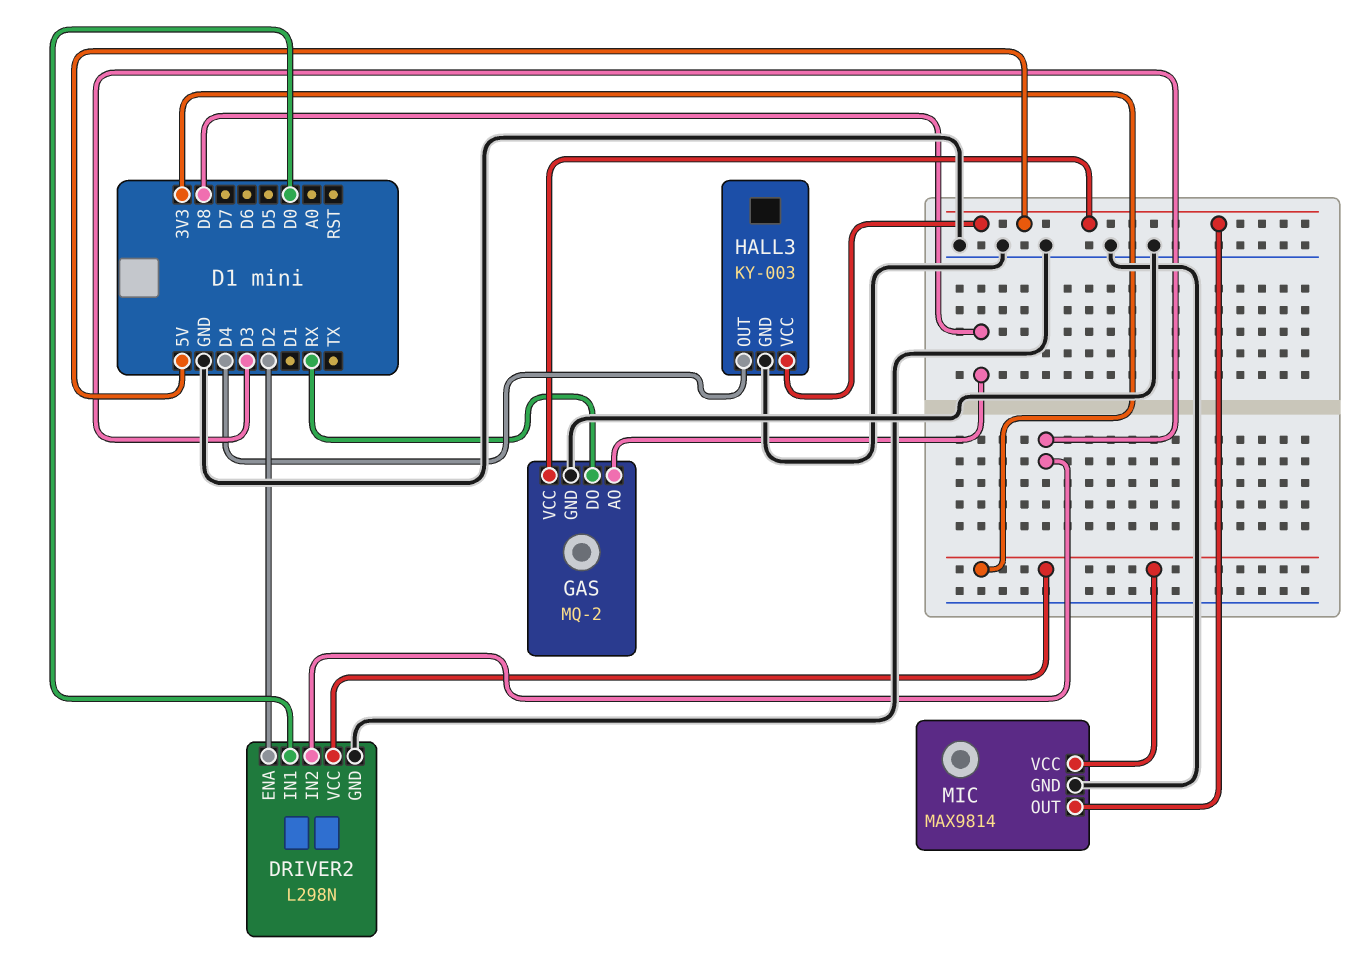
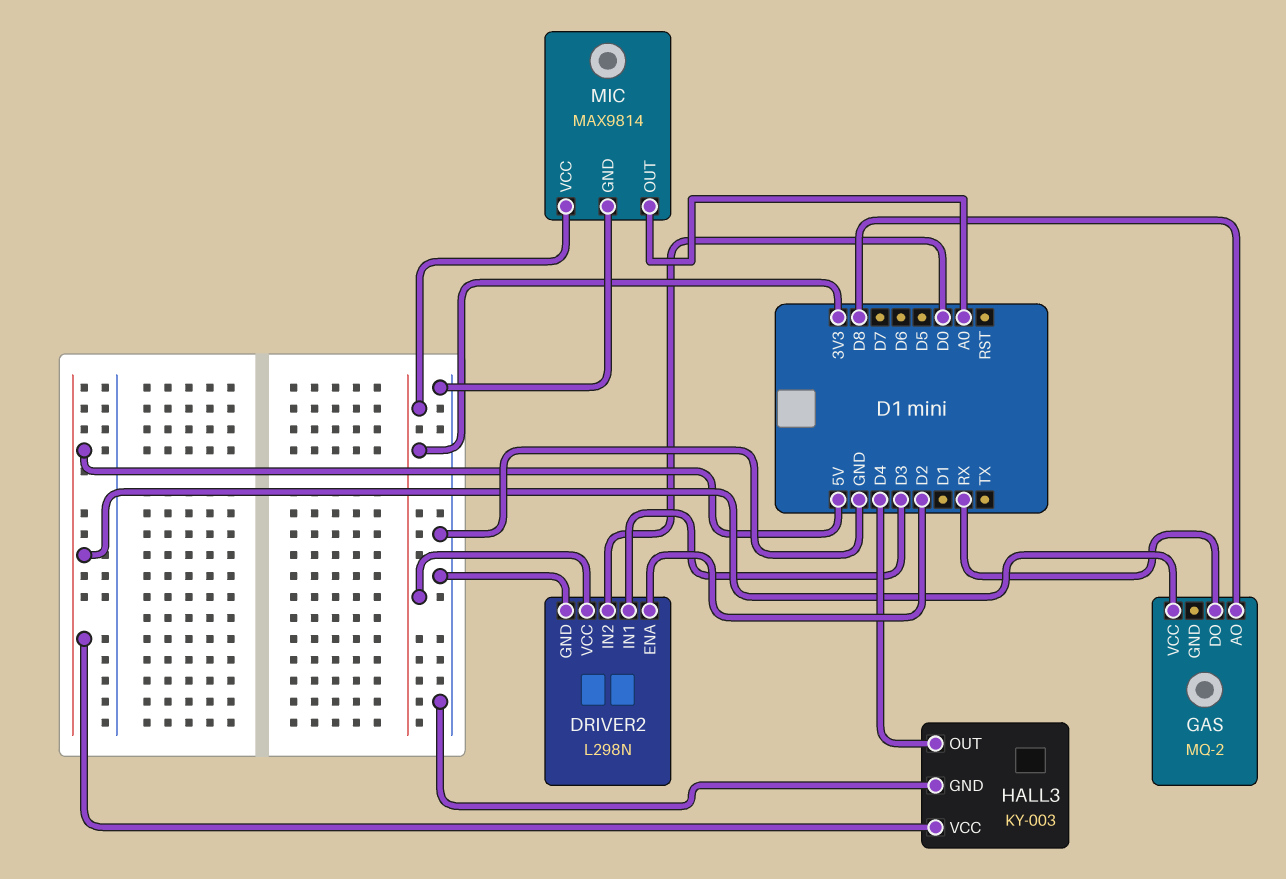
DRIVER2 pin IN1: D0 -> D3
DRIVER2 pin IN2: D3 -> D0
GAS pin GND: GND -> none
MIC pin OUT: 5V -> A0

